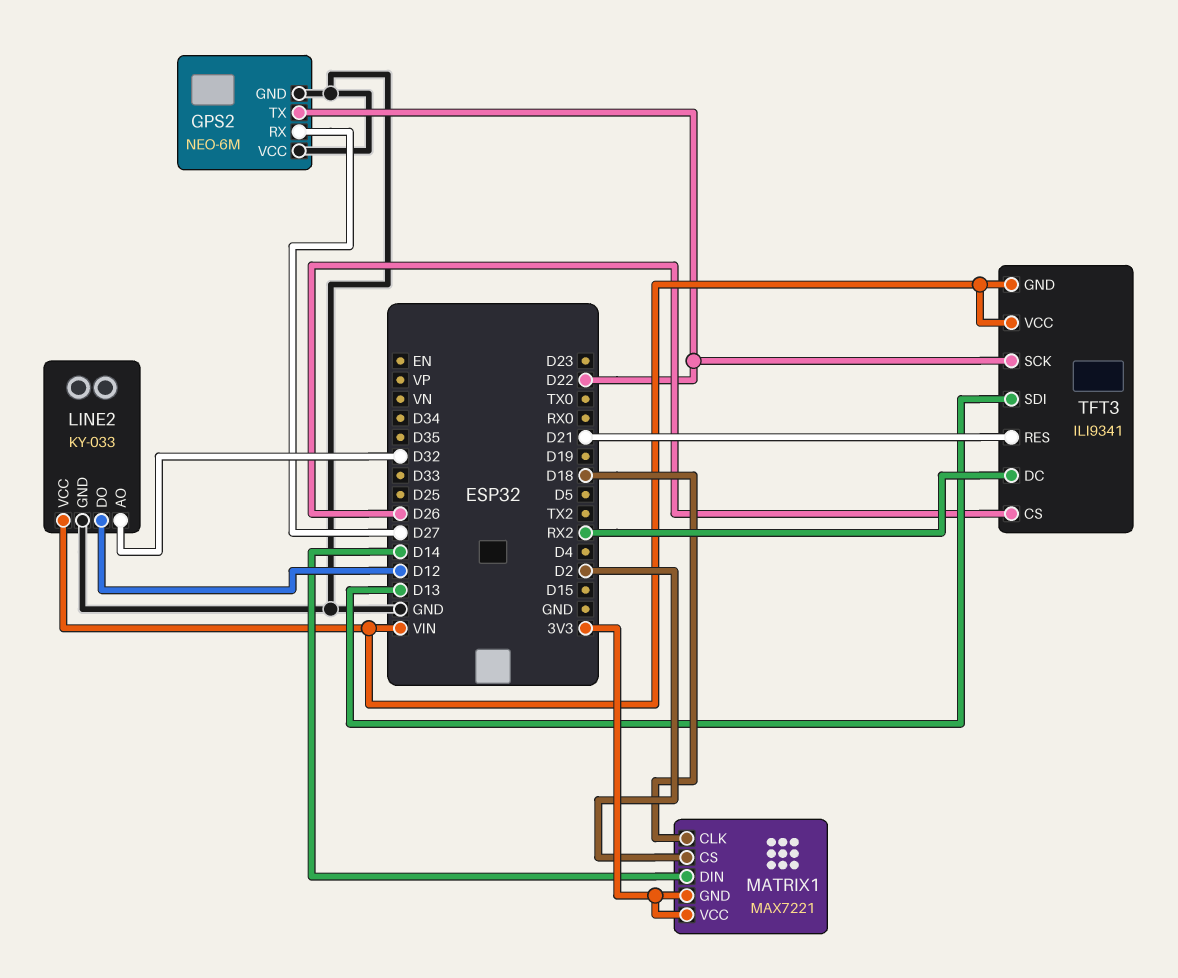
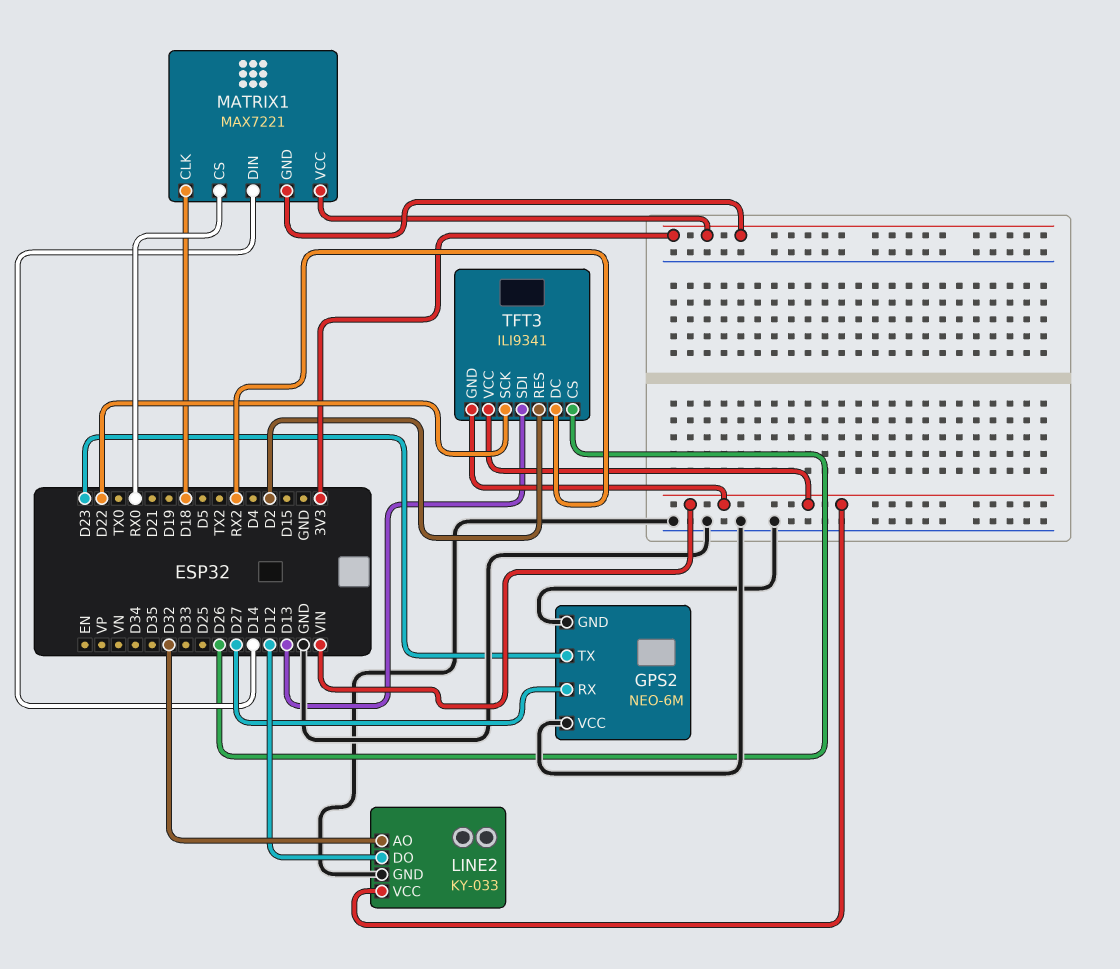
GPS2 pin TX: D22 -> D23
MATRIX1 pin CS: D2 -> RX0
TFT3 pin RES: D21 -> D2

